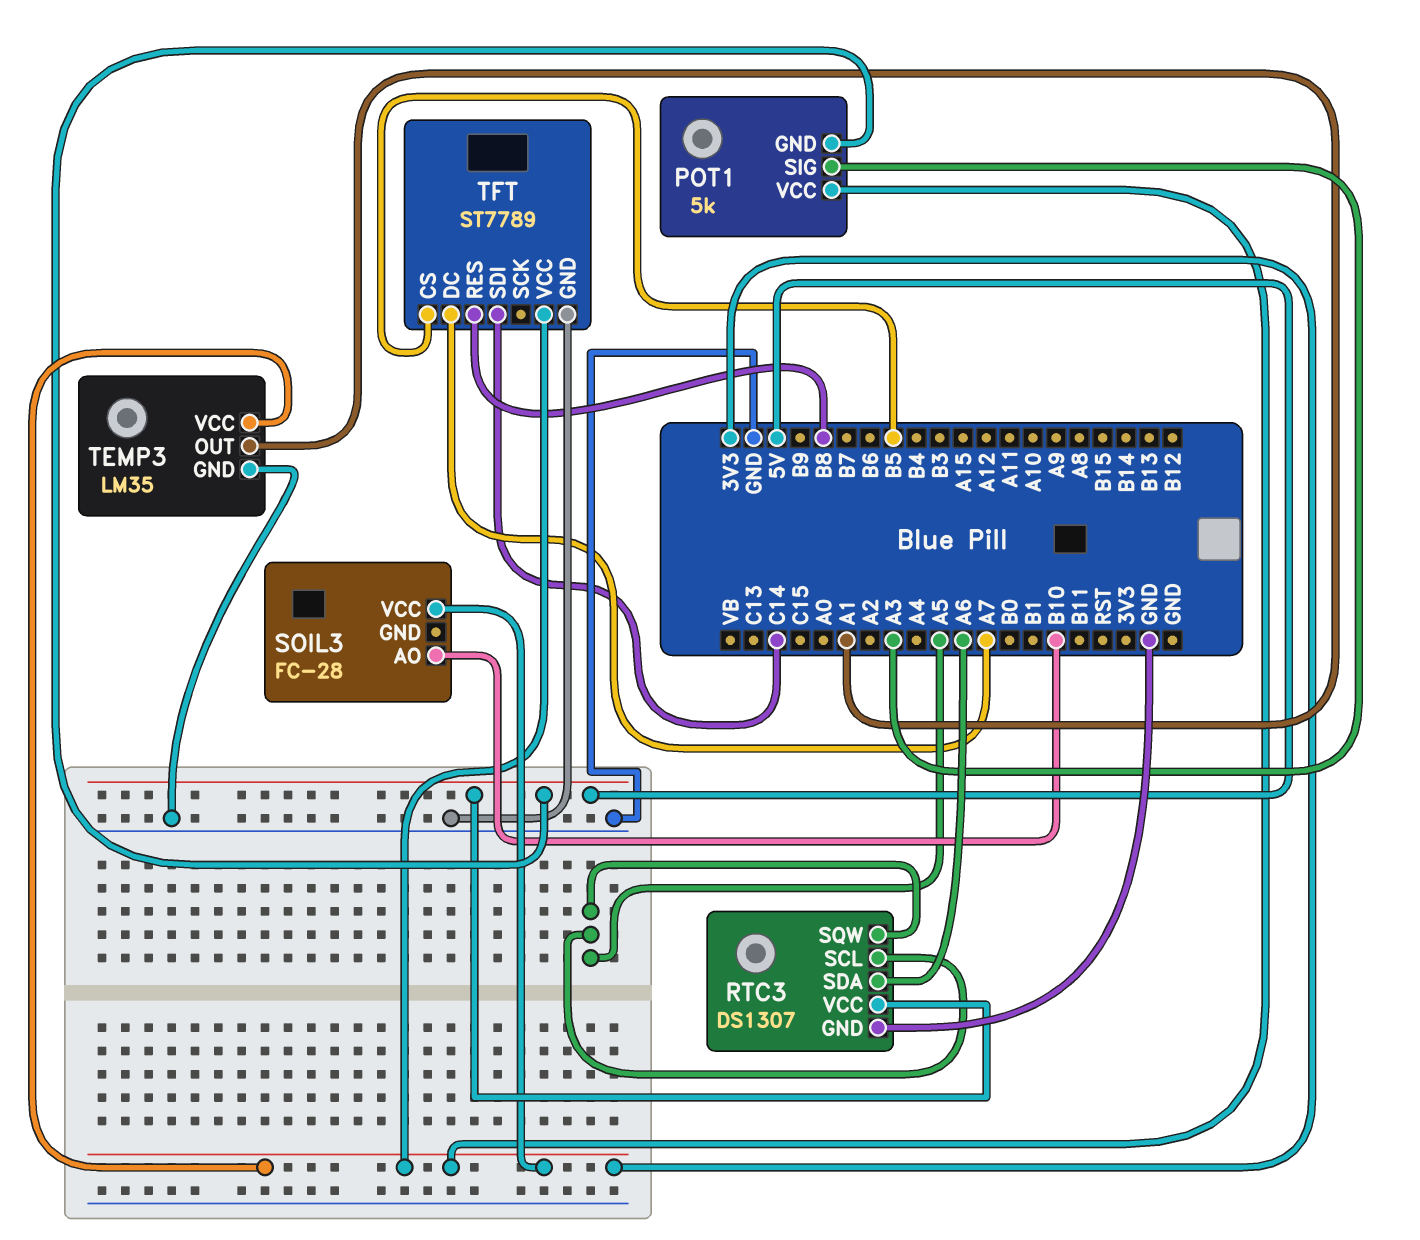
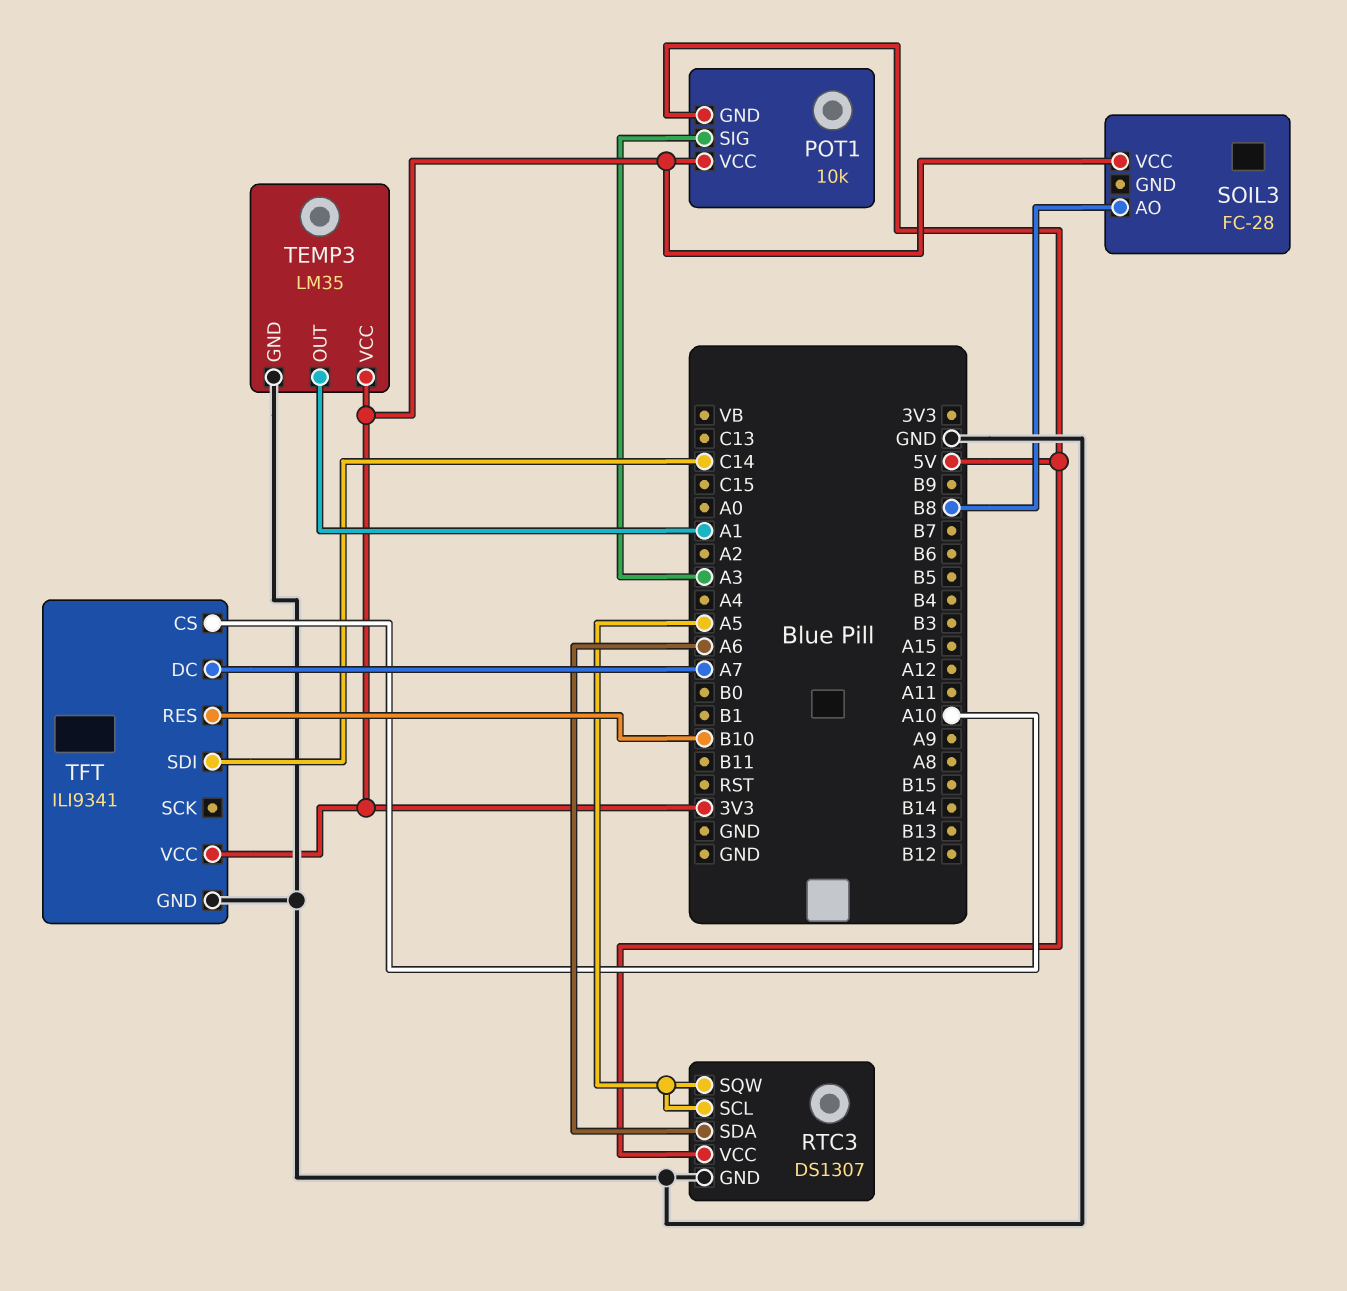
POT1: 5k -> 10k
SOIL3 pin AO: B10 -> B8
TFT: ST7789 -> ILI9341
TFT pin CS: B5 -> A10
TFT pin RES: B8 -> B10

